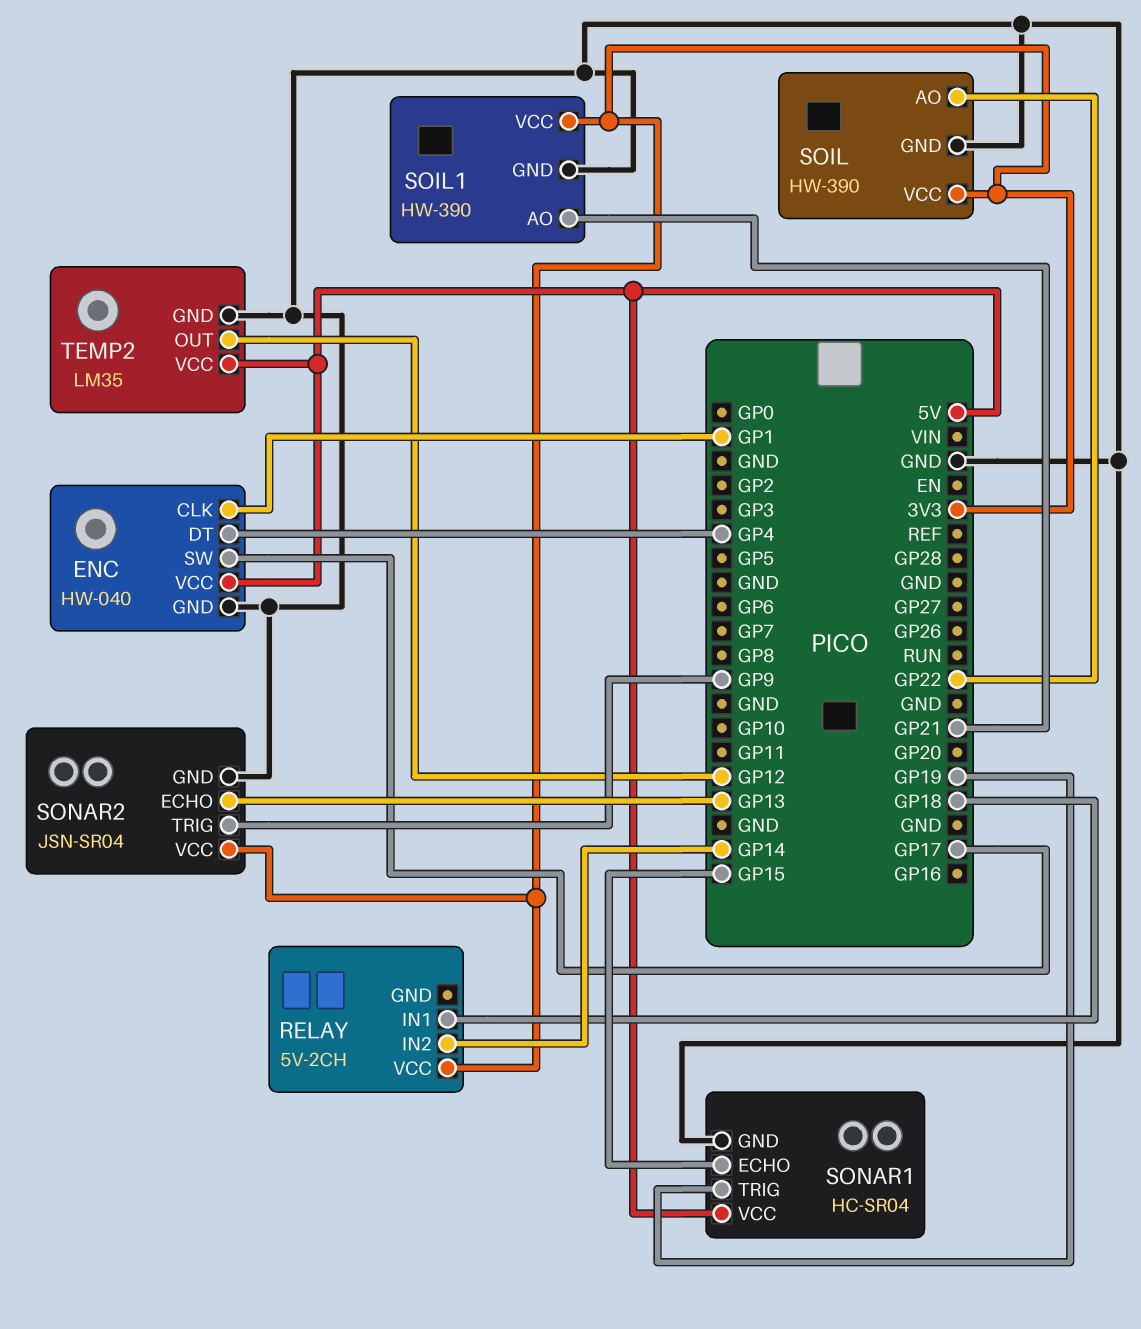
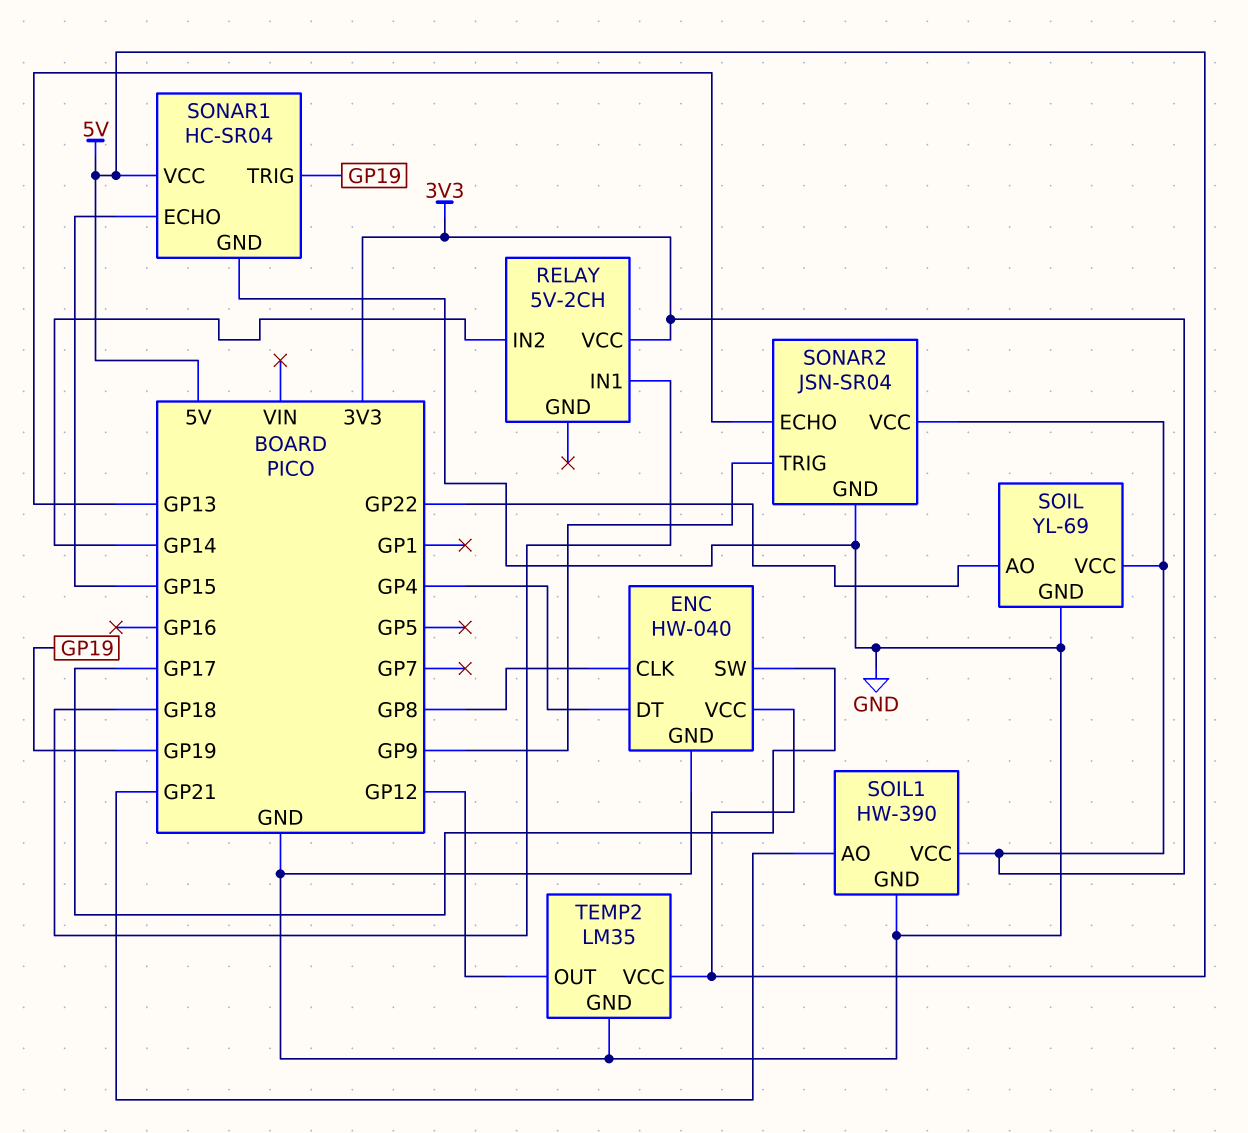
ENC pin CLK: GP1 -> GP8
SOIL: HW-390 -> YL-69

